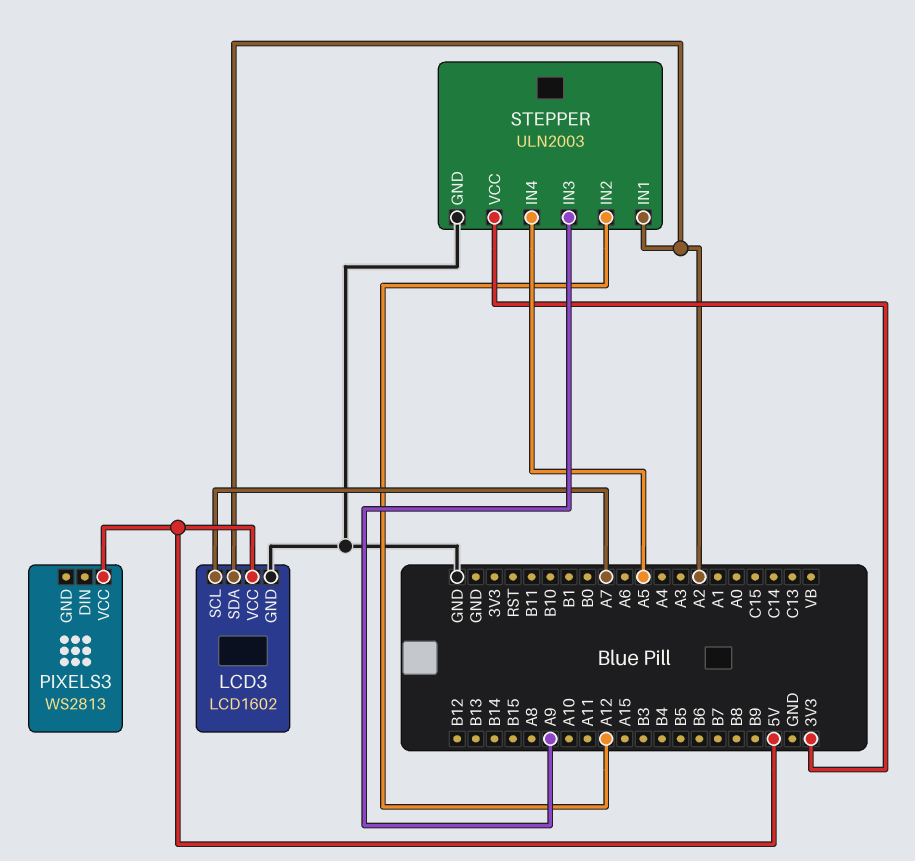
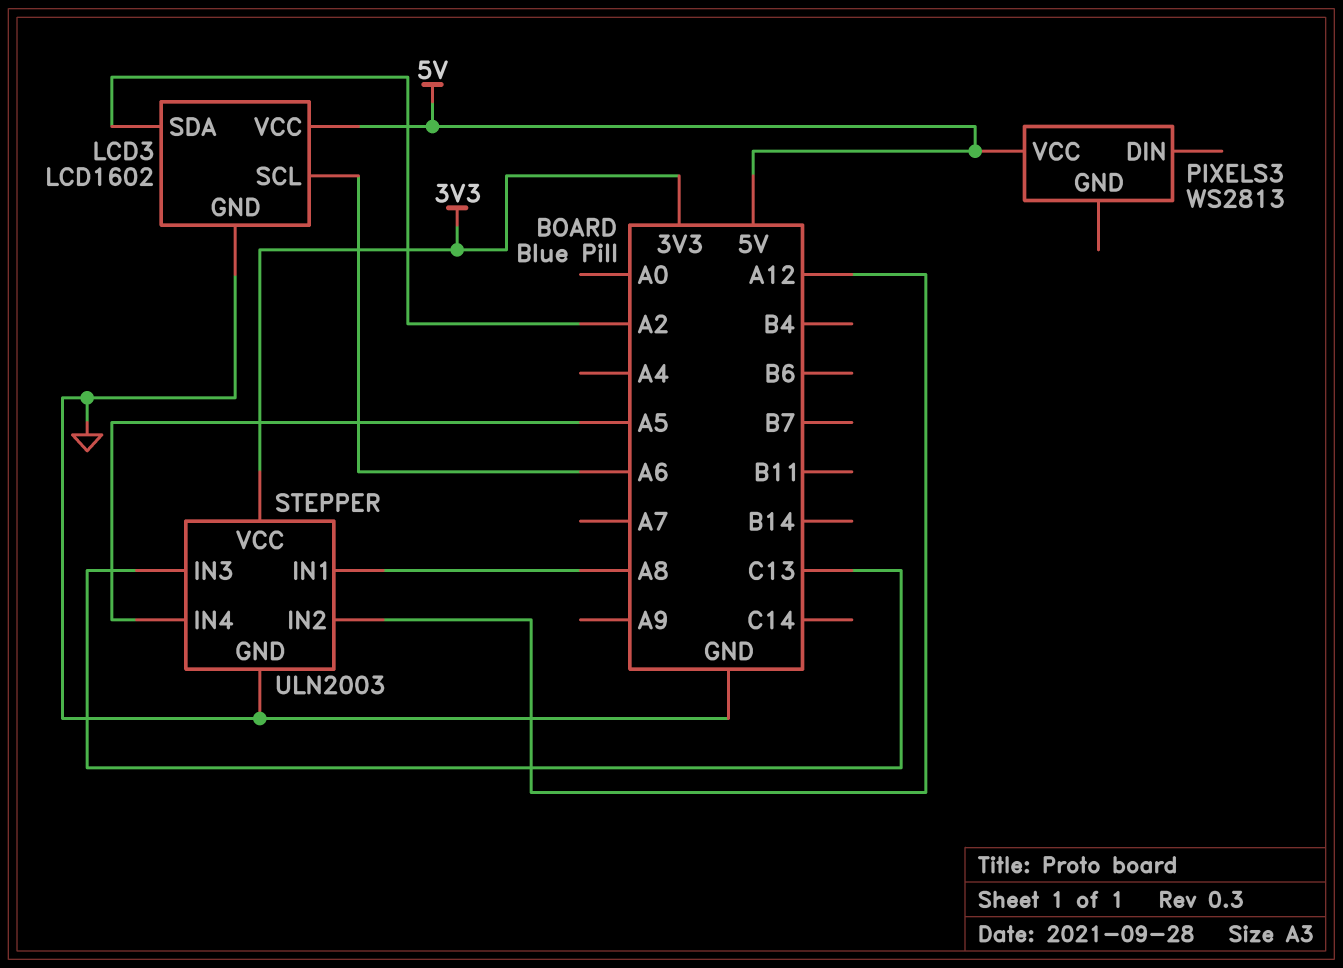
LCD3 pin SCL: A7 -> A6
STEPPER pin IN1: A2 -> A8
STEPPER pin IN3: A9 -> C13

